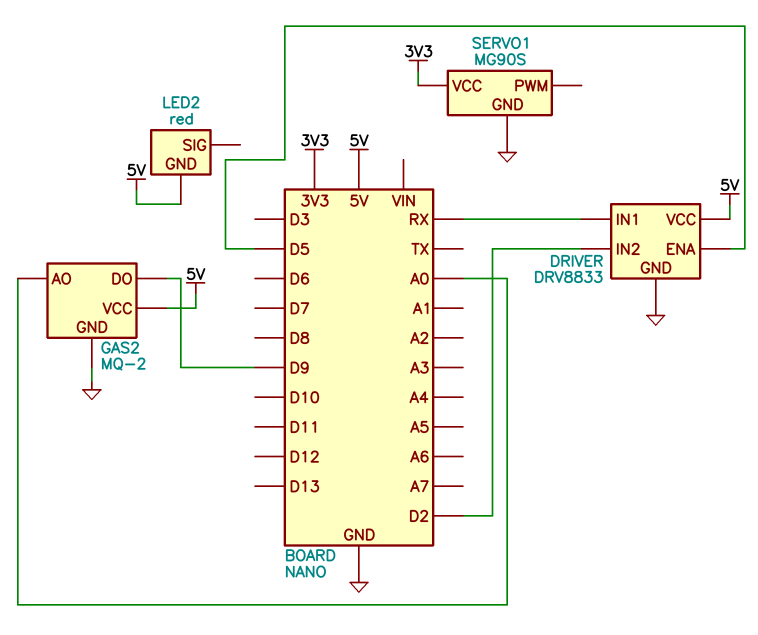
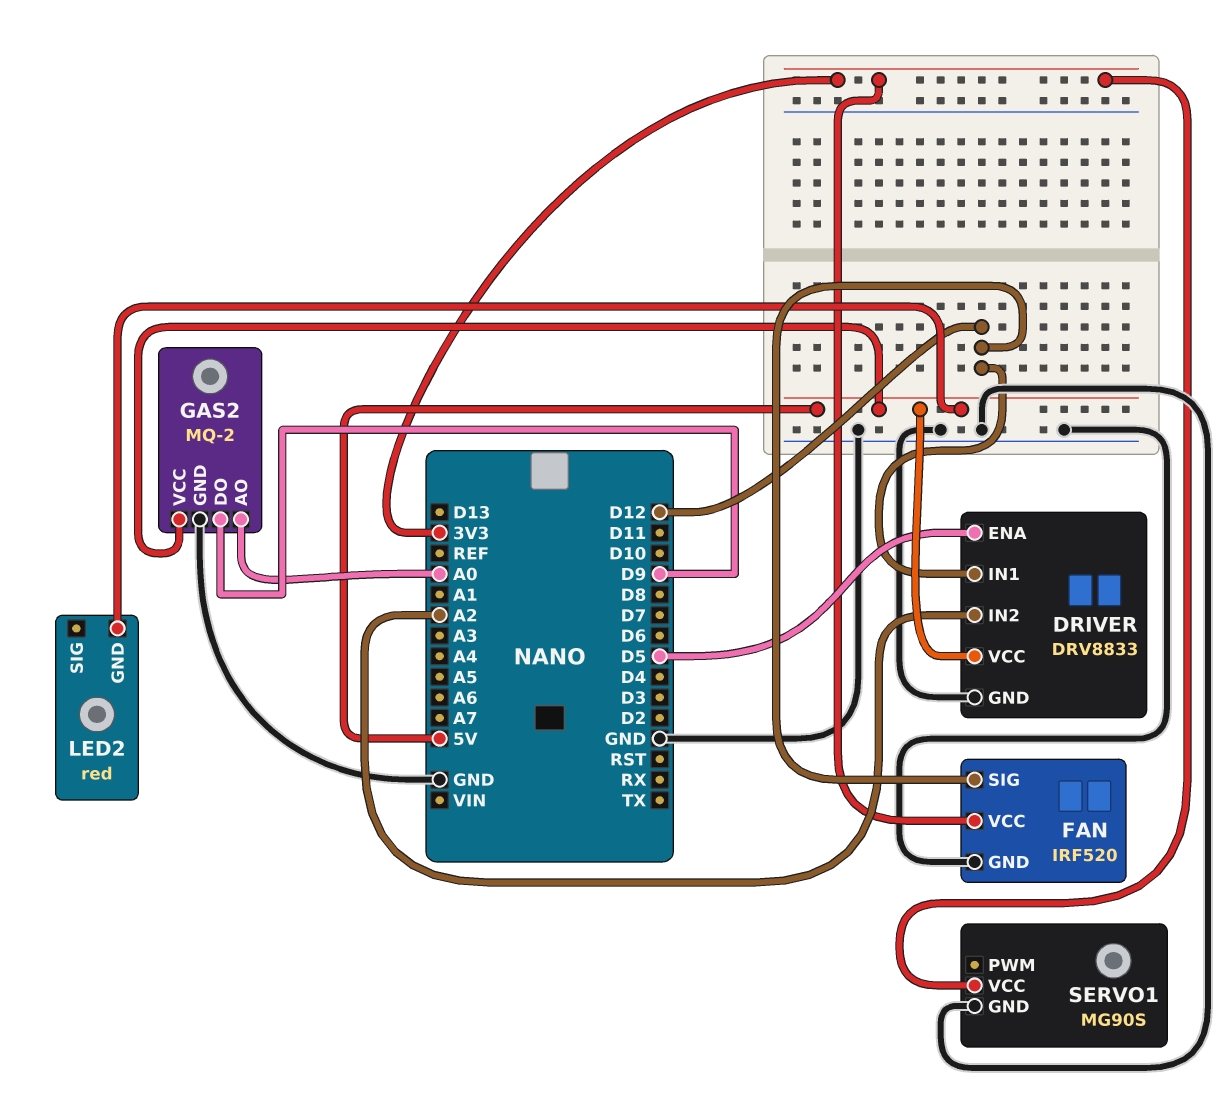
DRIVER pin IN1: RX -> D12
DRIVER pin IN2: D2 -> A2
FAN: none -> IRF520
FAN pin GND: none -> GND
FAN pin SIG: none -> D12
FAN pin VCC: none -> 3V3

